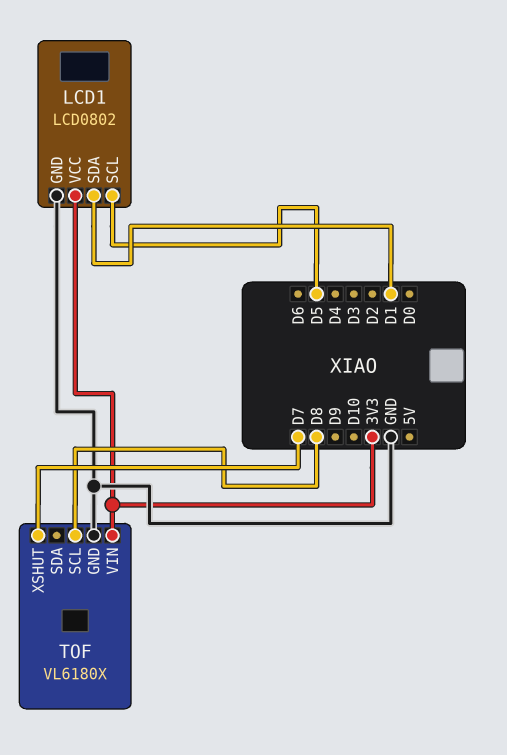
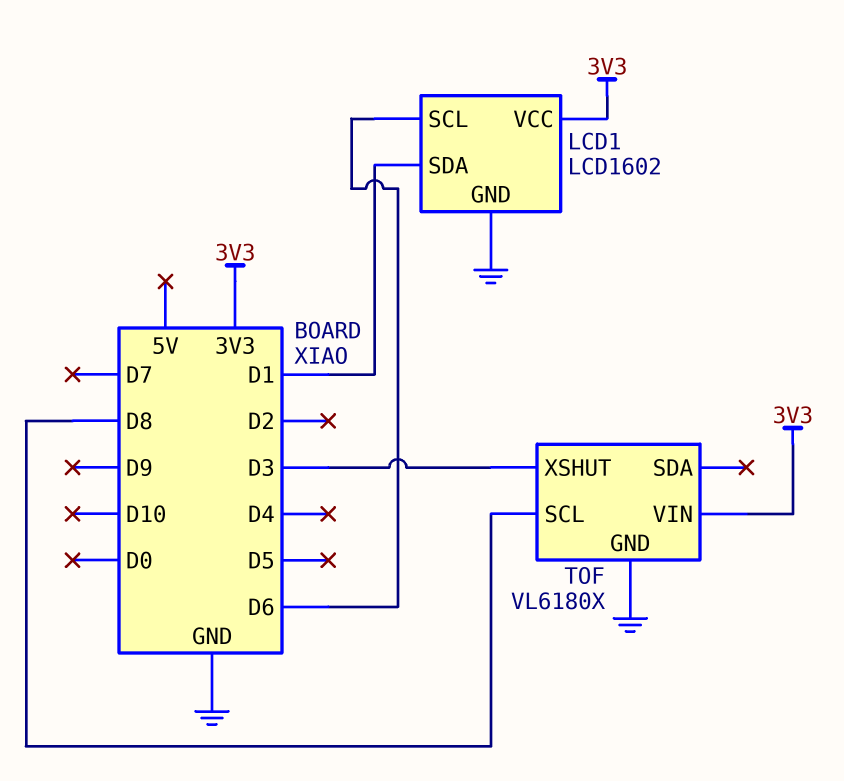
LCD1: LCD0802 -> LCD1602
LCD1 pin SCL: D5 -> D6
TOF pin XSHUT: D7 -> D3

